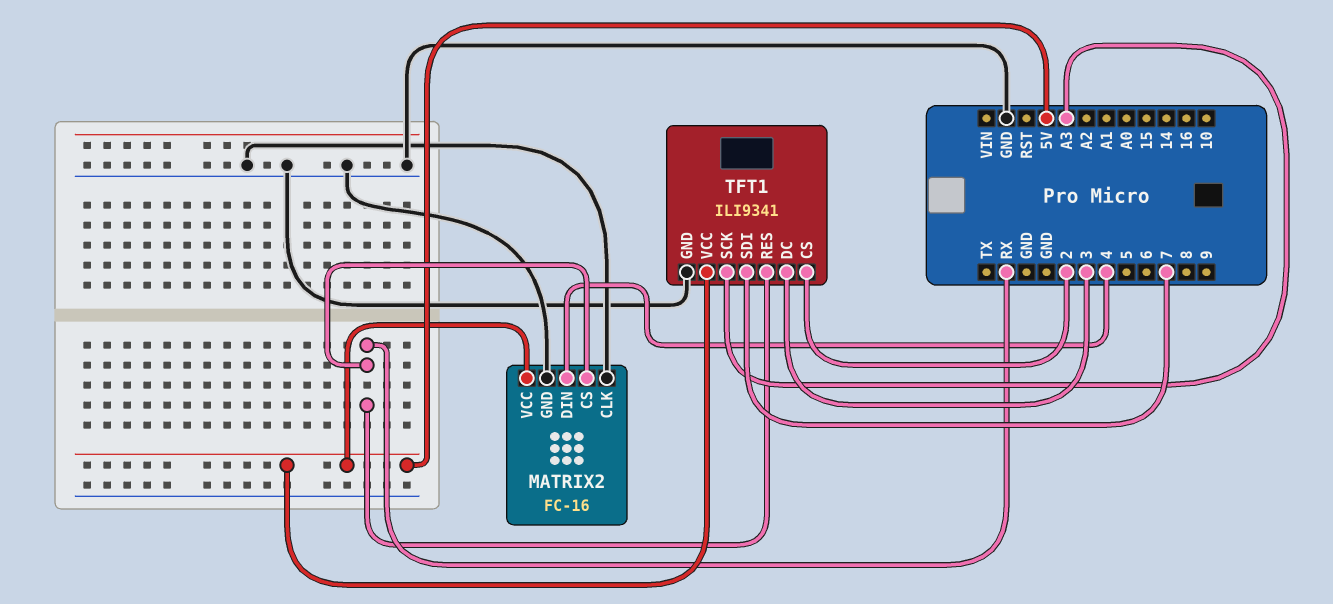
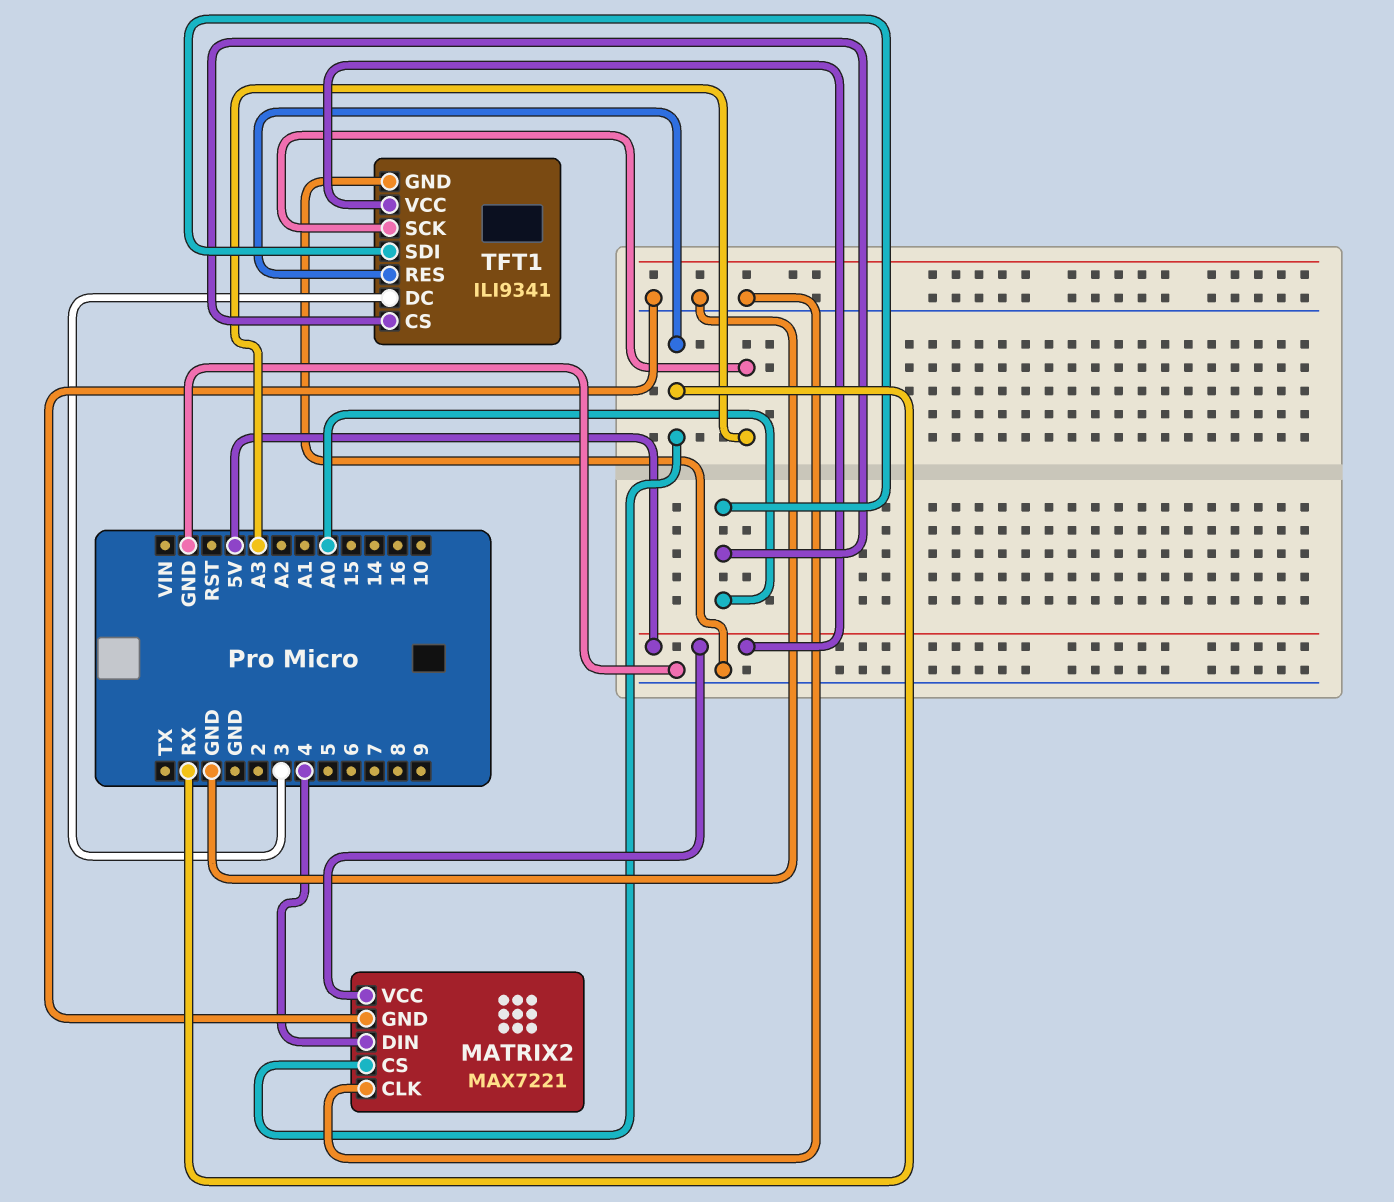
MATRIX2: FC-16 -> MAX7221
TFT1 pin CS: 2 -> A0
TFT1 pin SDI: 7 -> A0

